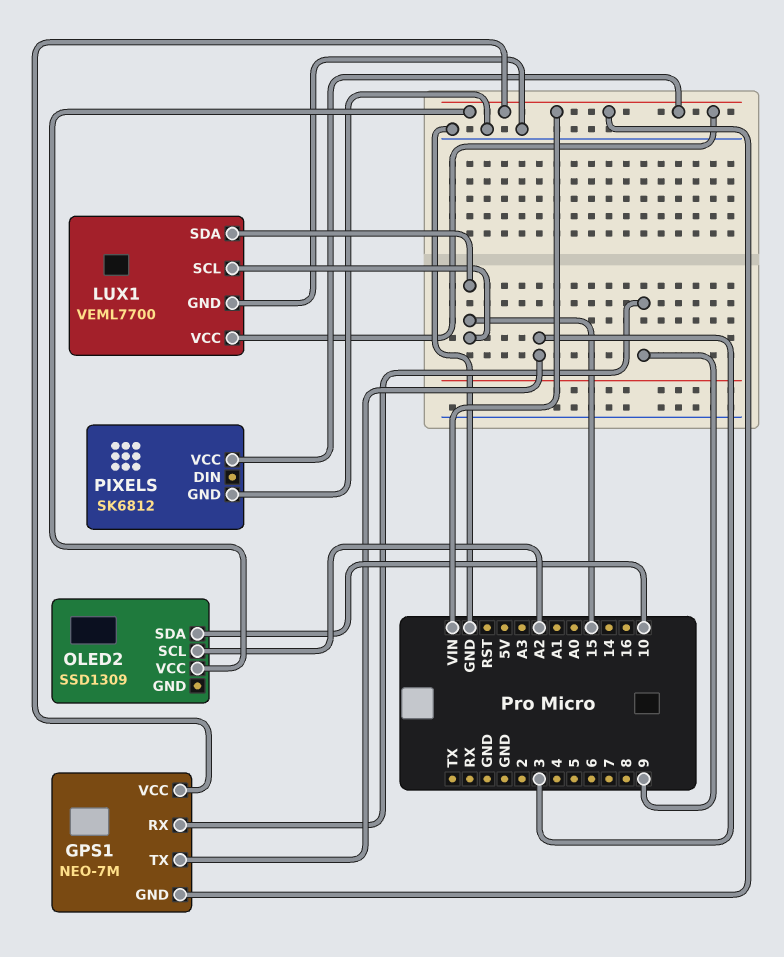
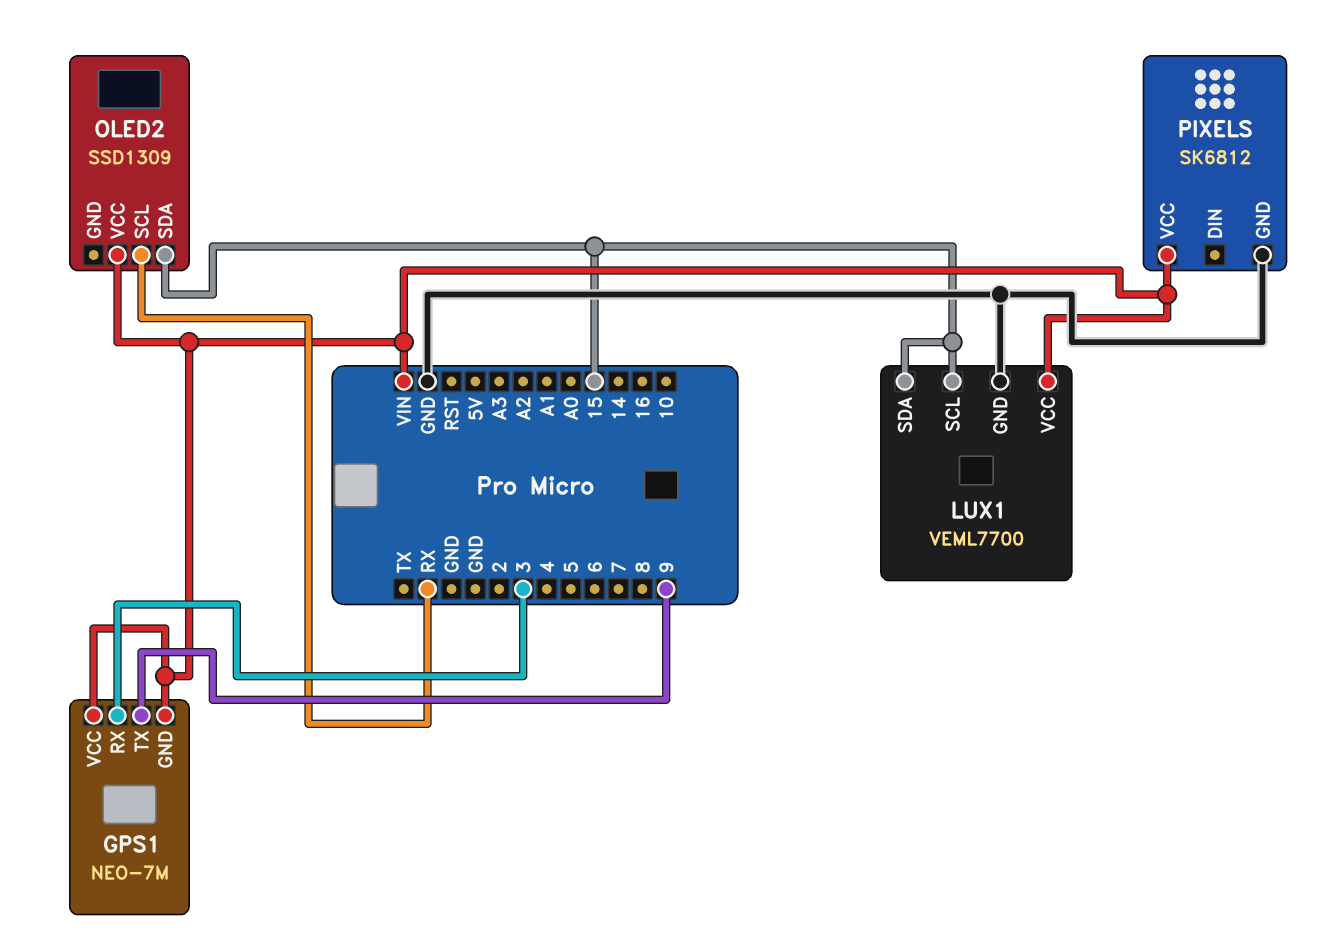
GPS1 pin RX: 9 -> 3
GPS1 pin TX: 3 -> 9
OLED2 pin SCL: A2 -> RX
OLED2 pin SDA: 10 -> 15

